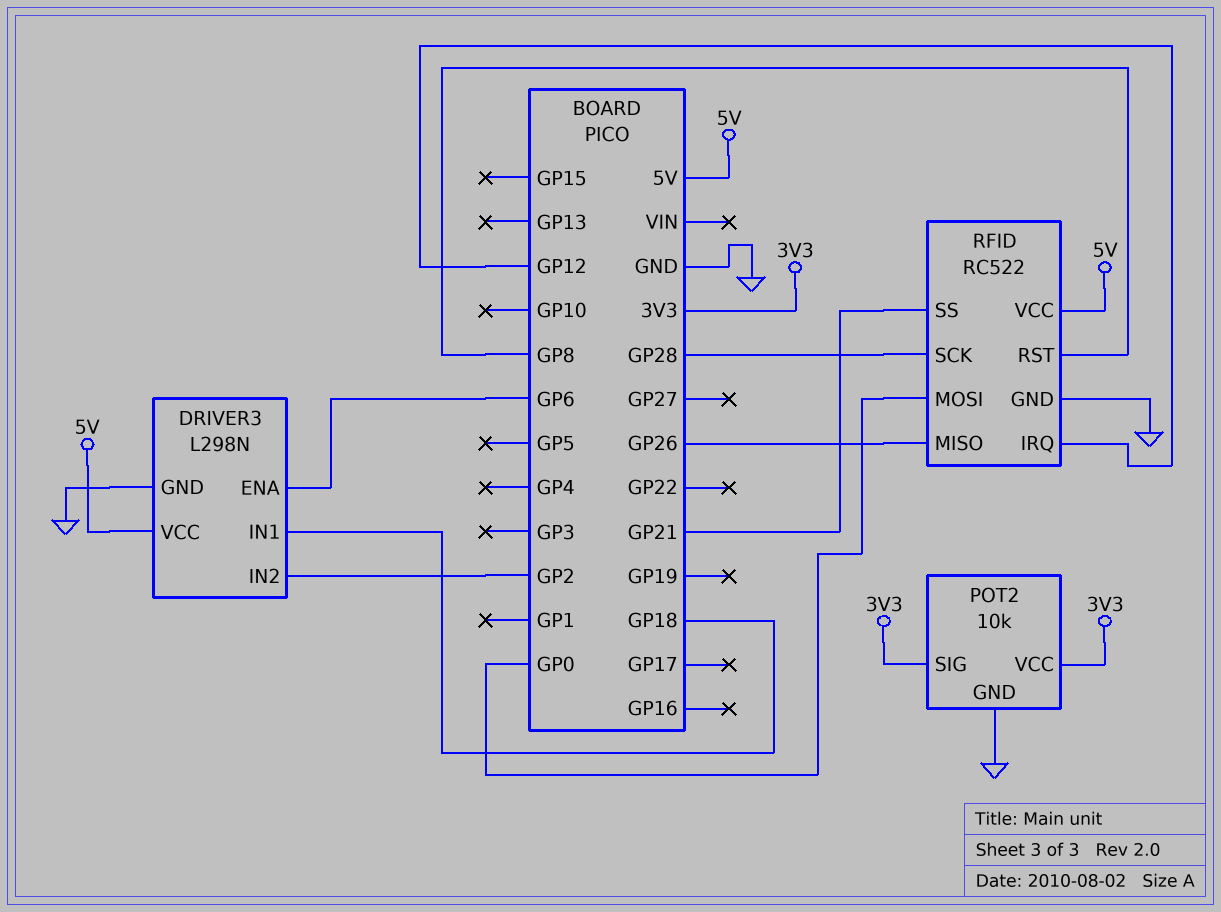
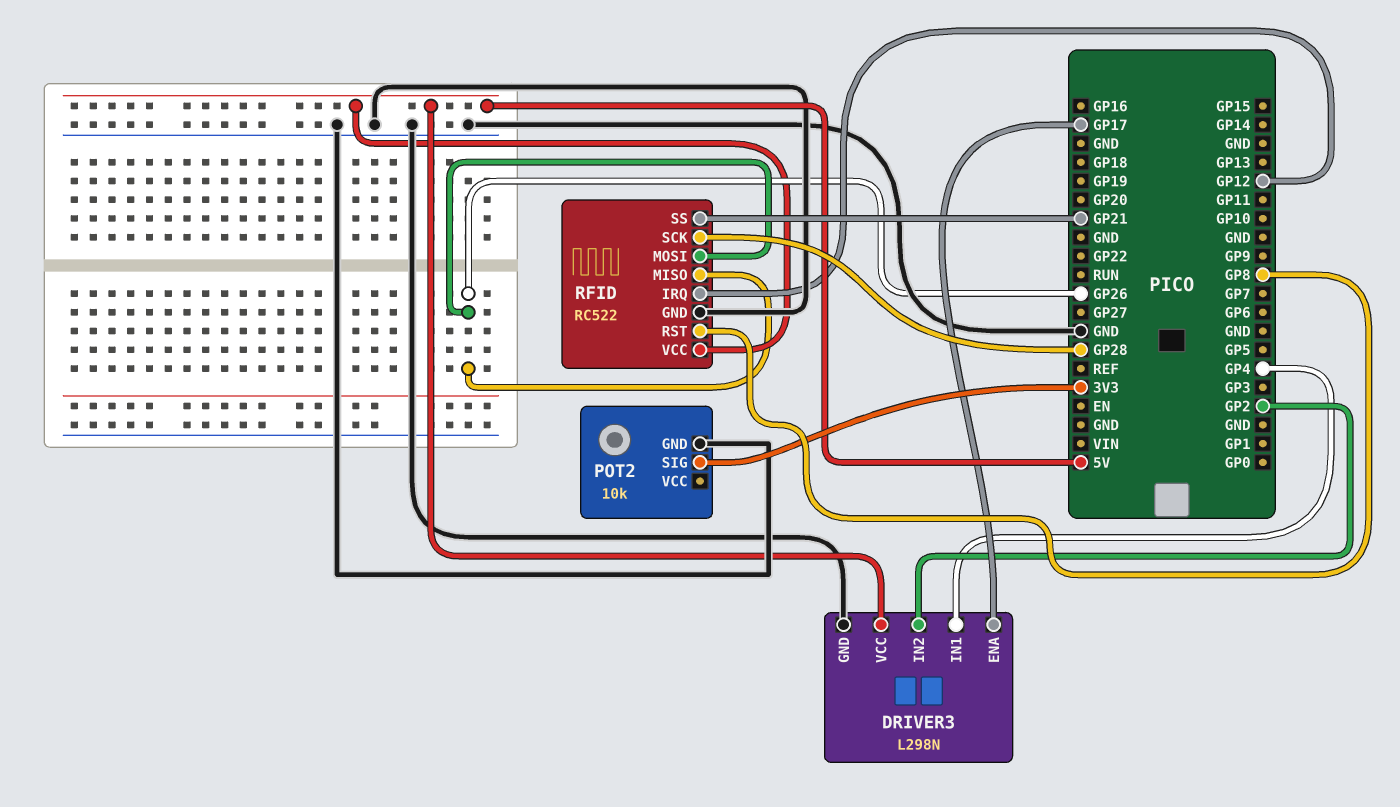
DRIVER3 pin ENA: GP6 -> GP17
DRIVER3 pin IN1: GP18 -> GP4
POT2 pin VCC: 3V3 -> none
RFID pin MOSI: GP0 -> GP26

